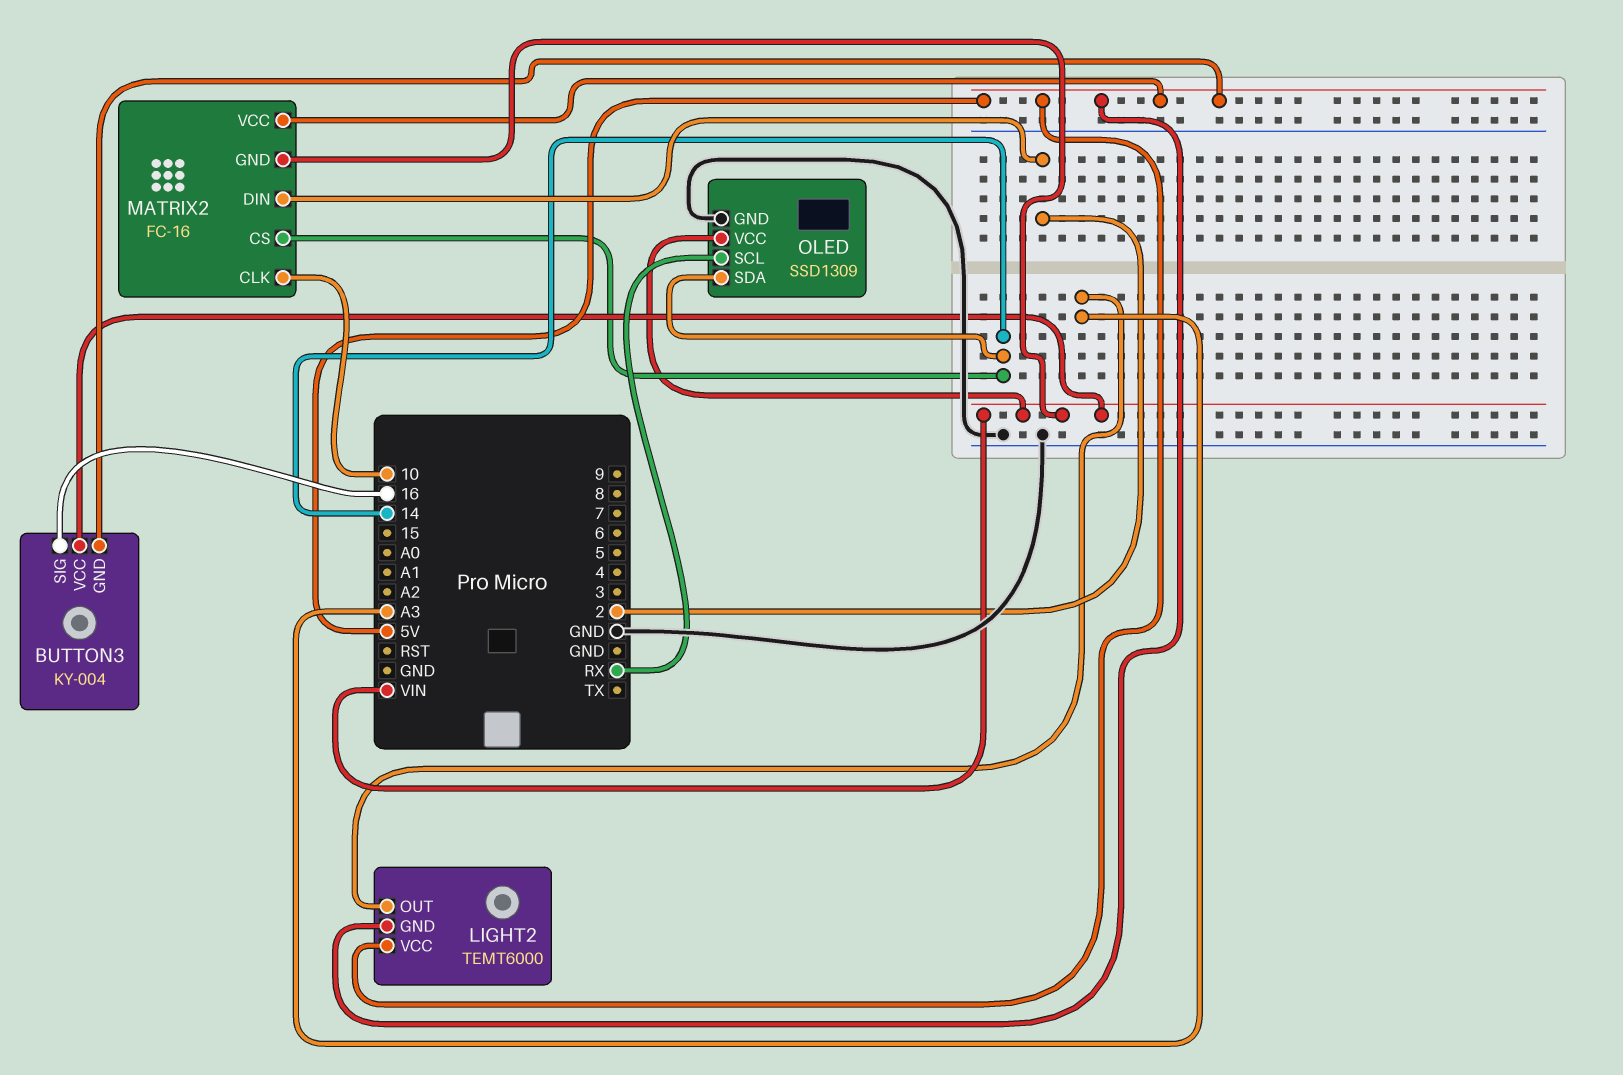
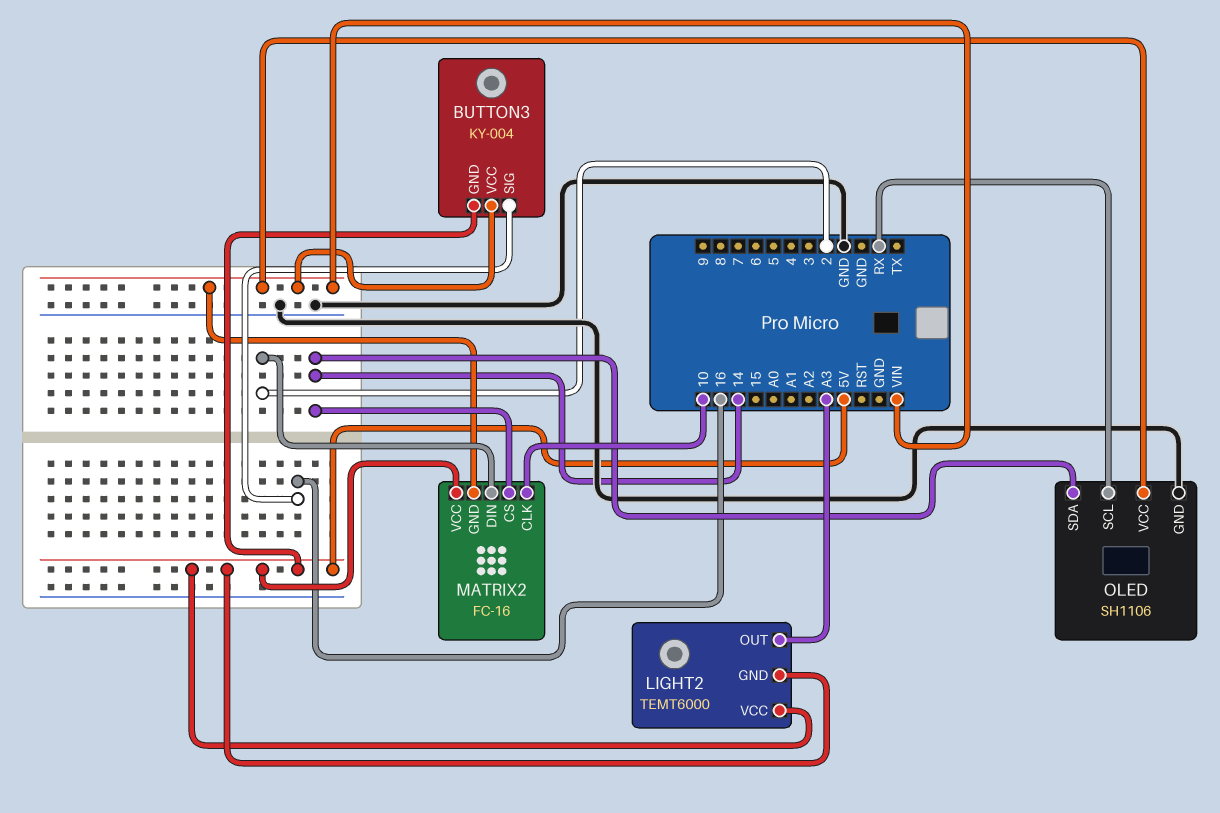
OLED: SSD1309 -> SH1106

